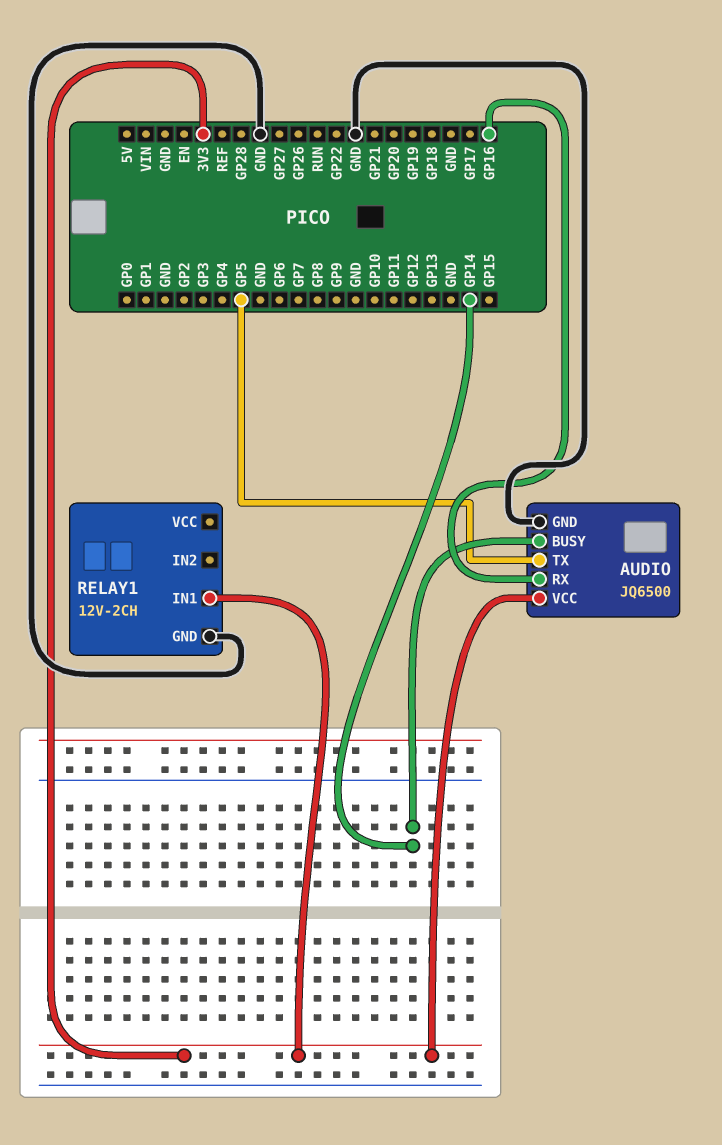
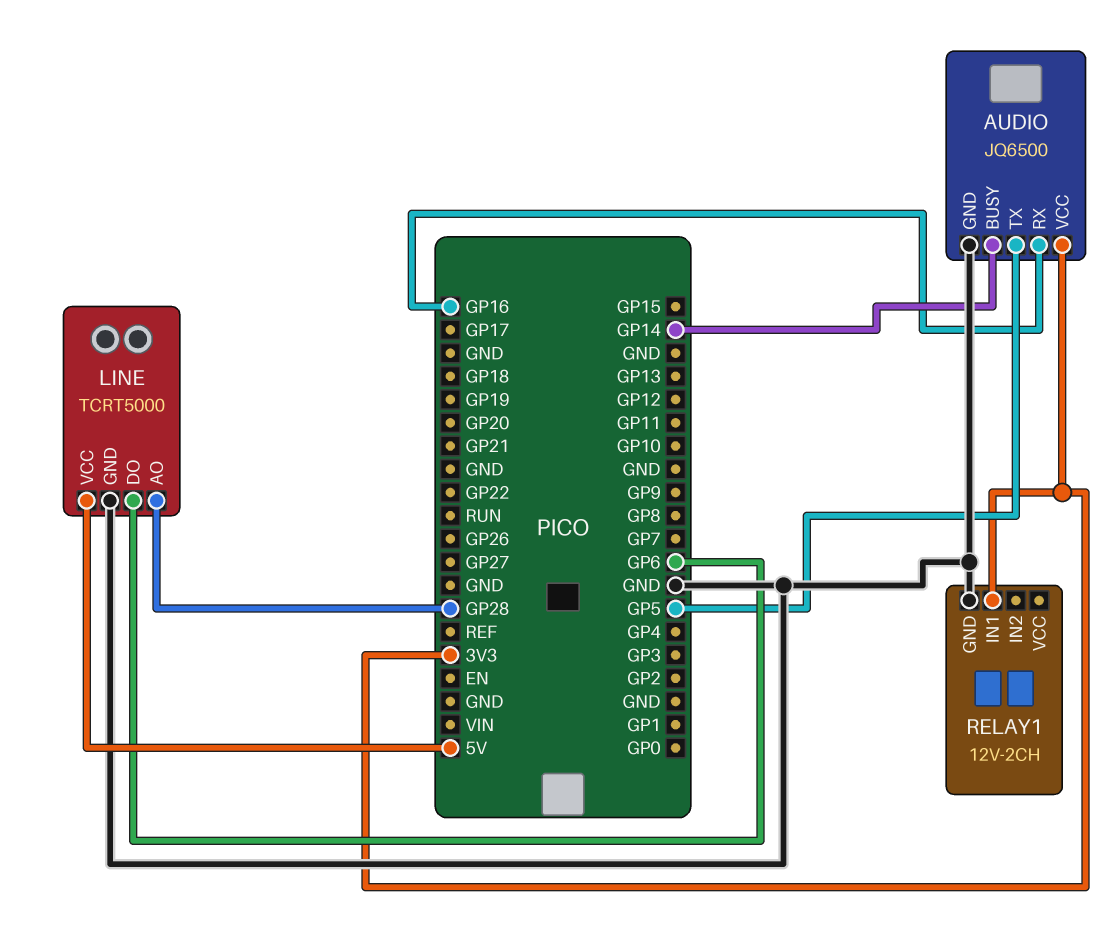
LINE: none -> TCRT5000
LINE pin AO: none -> GP28
LINE pin DO: none -> GP6
LINE pin GND: none -> GND
LINE pin VCC: none -> 5V

